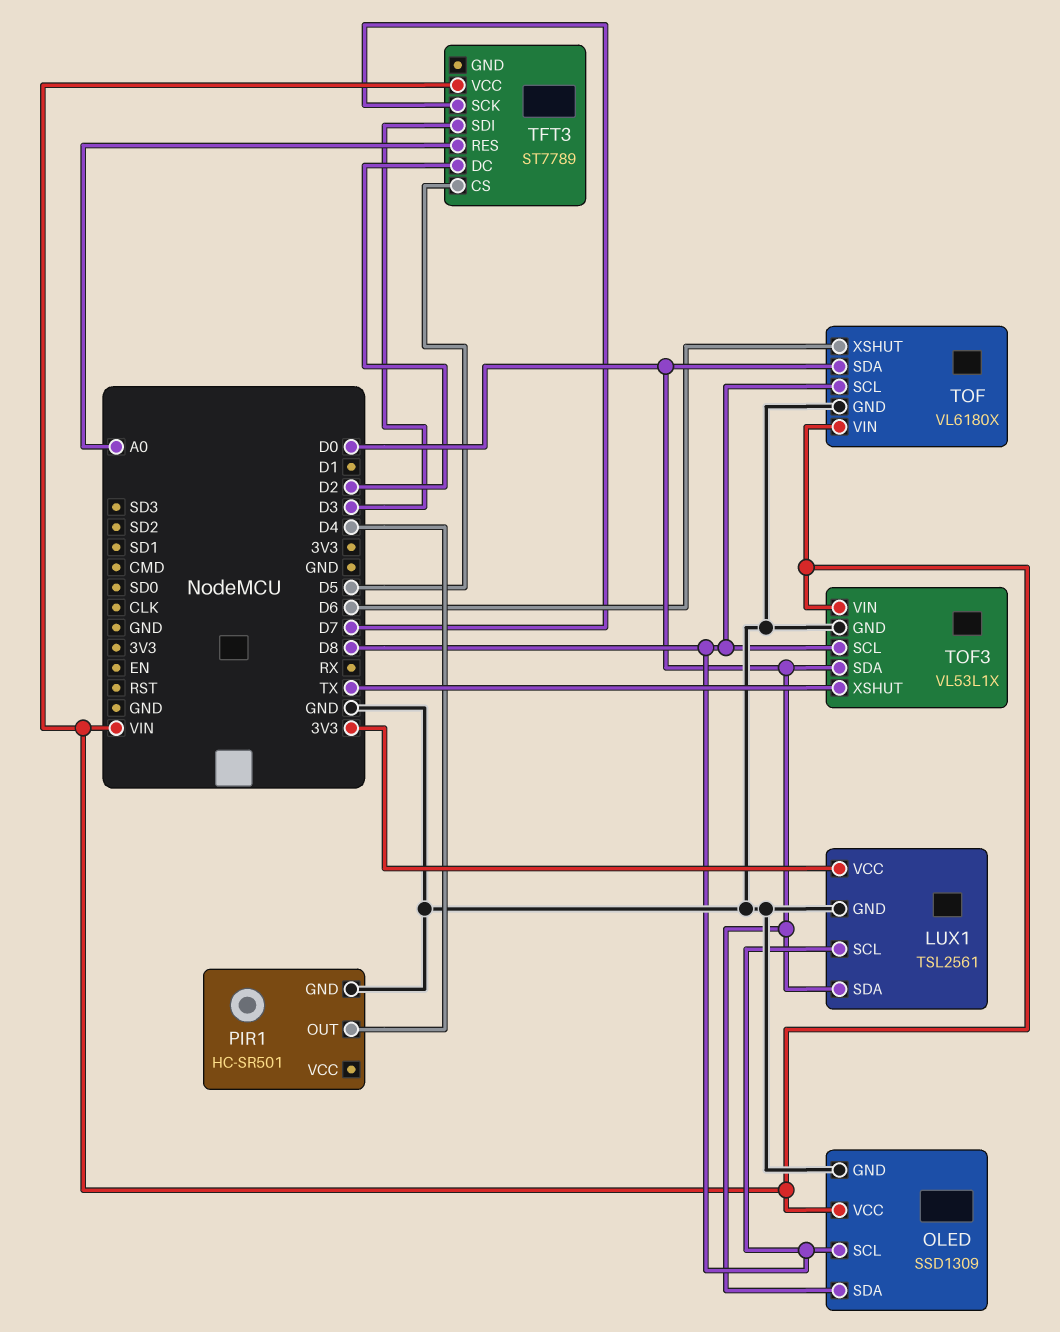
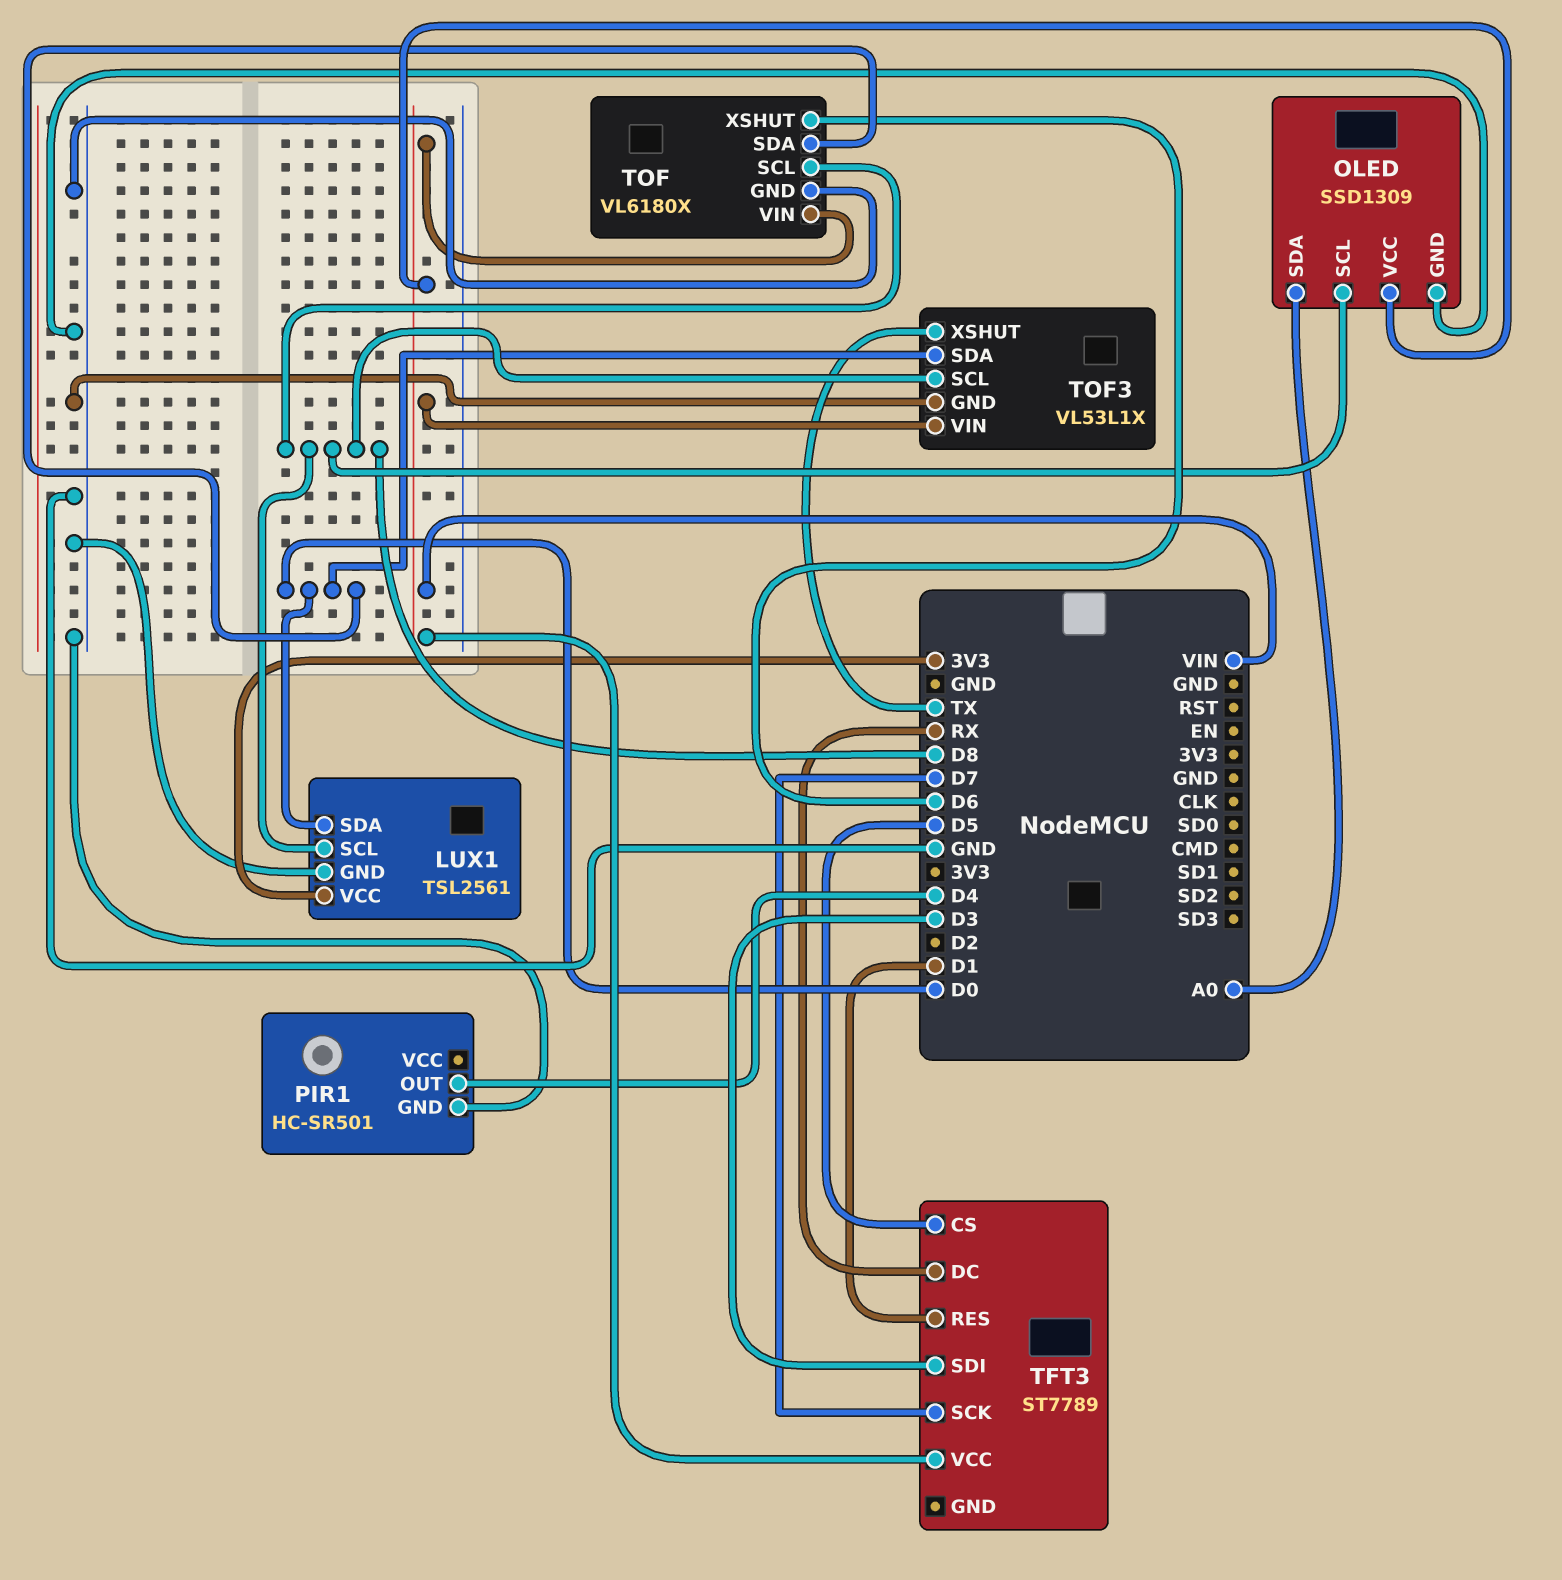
OLED pin SDA: D0 -> A0
TFT3 pin DC: D2 -> RX
TFT3 pin RES: A0 -> D1

